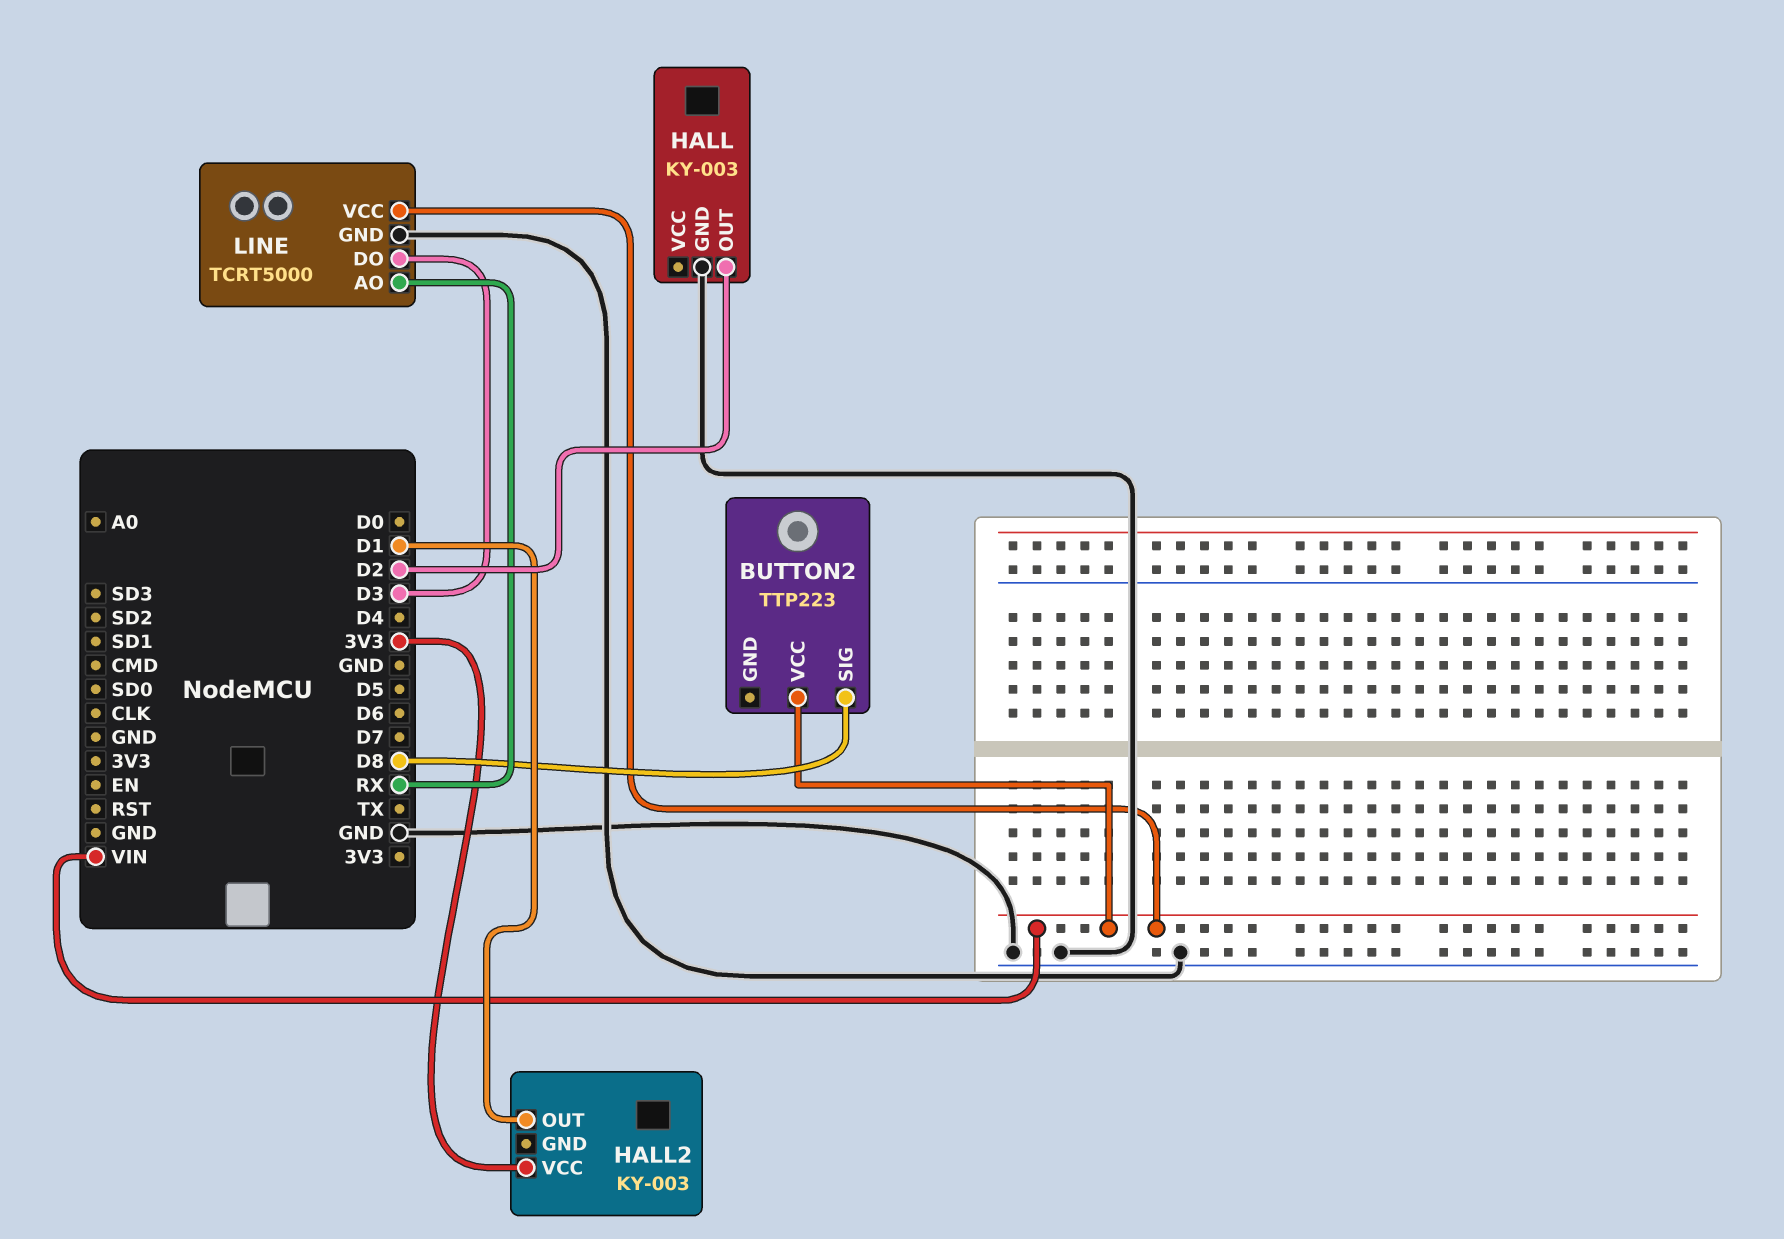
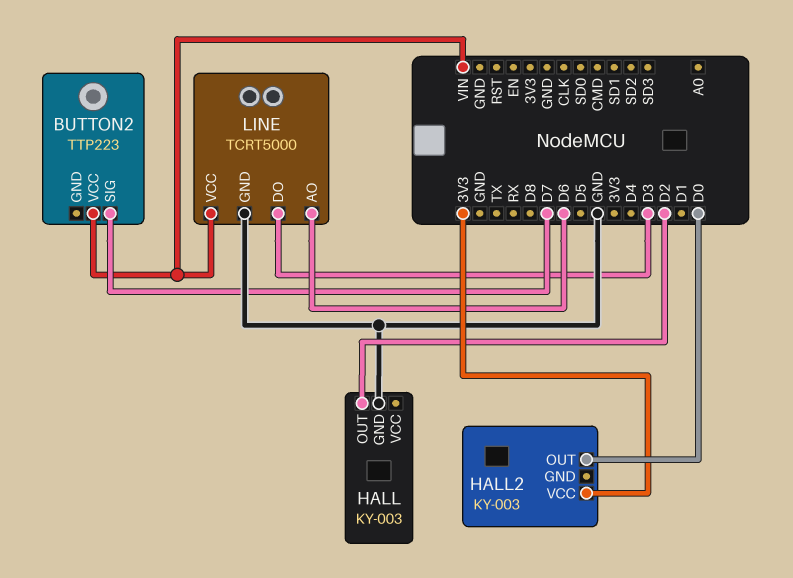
BUTTON2 pin SIG: D8 -> D7
HALL2 pin OUT: D1 -> D0
LINE pin AO: RX -> D6

